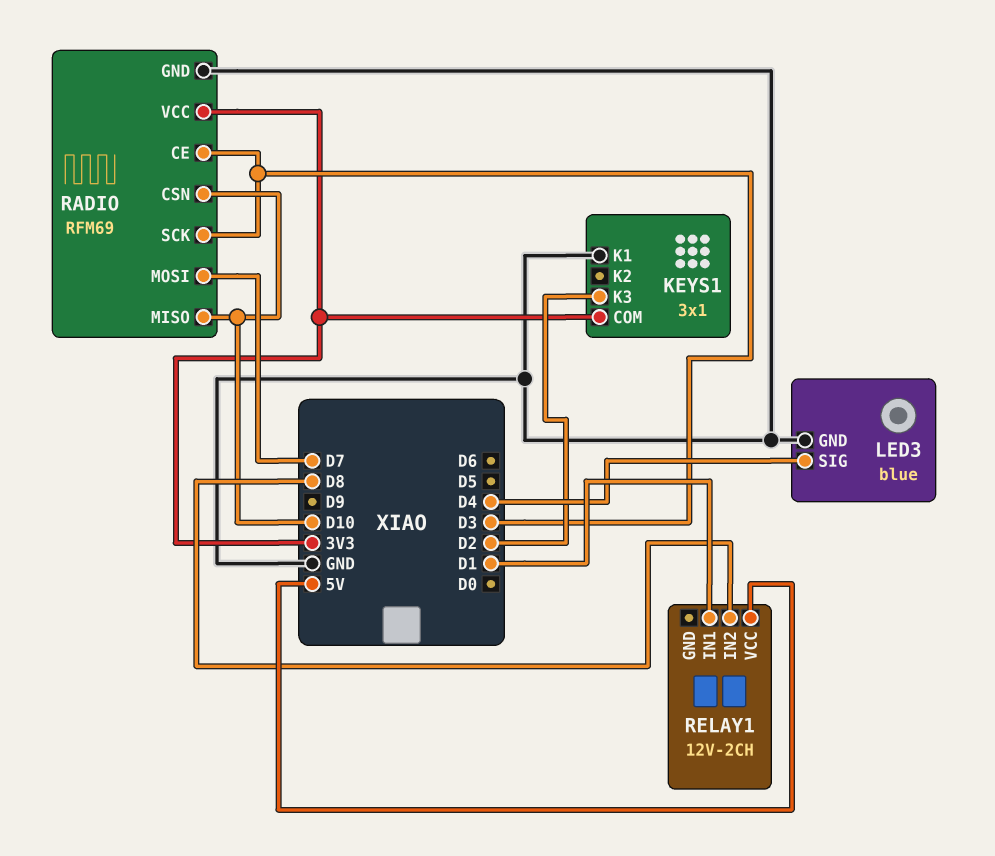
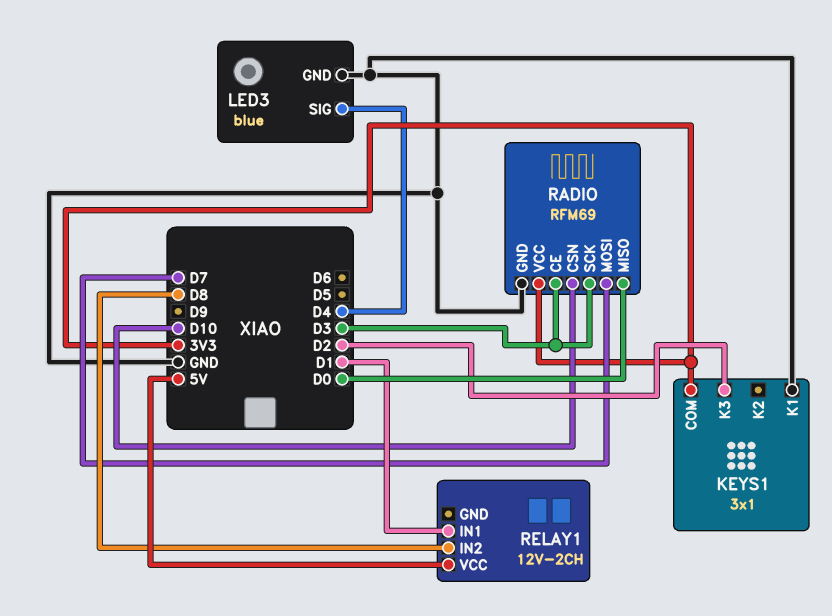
RADIO pin MISO: D10 -> D0

